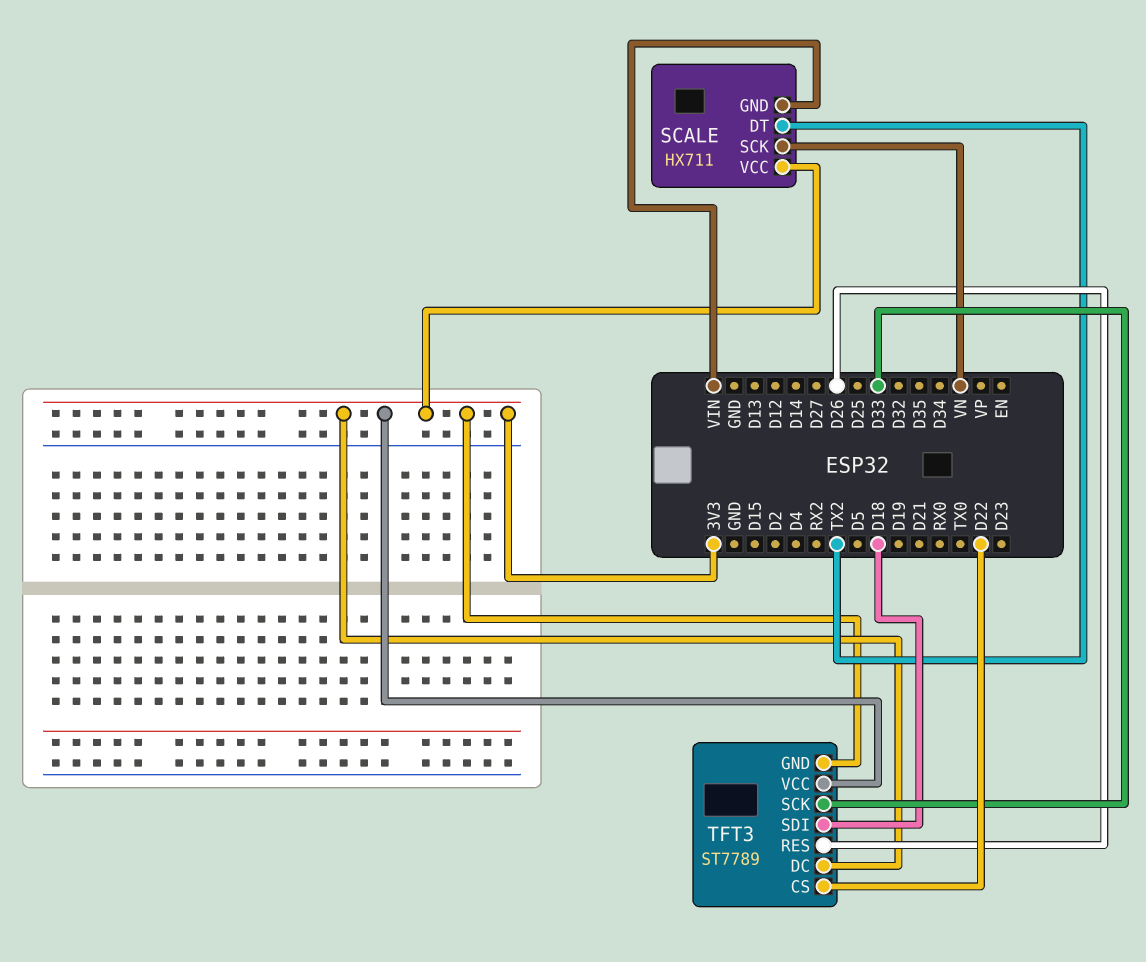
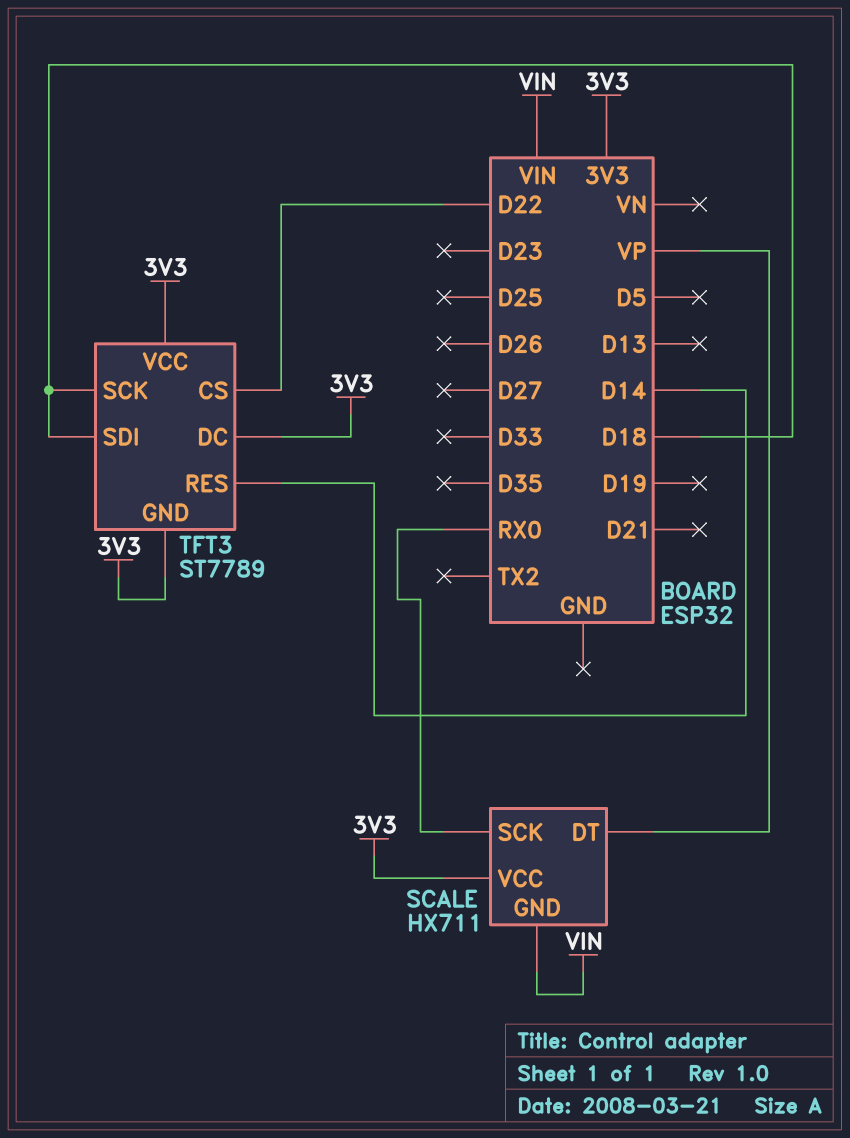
SCALE pin DT: TX2 -> VP
SCALE pin SCK: VN -> RX0
TFT3 pin RES: D26 -> D14
TFT3 pin SCK: D33 -> D18

